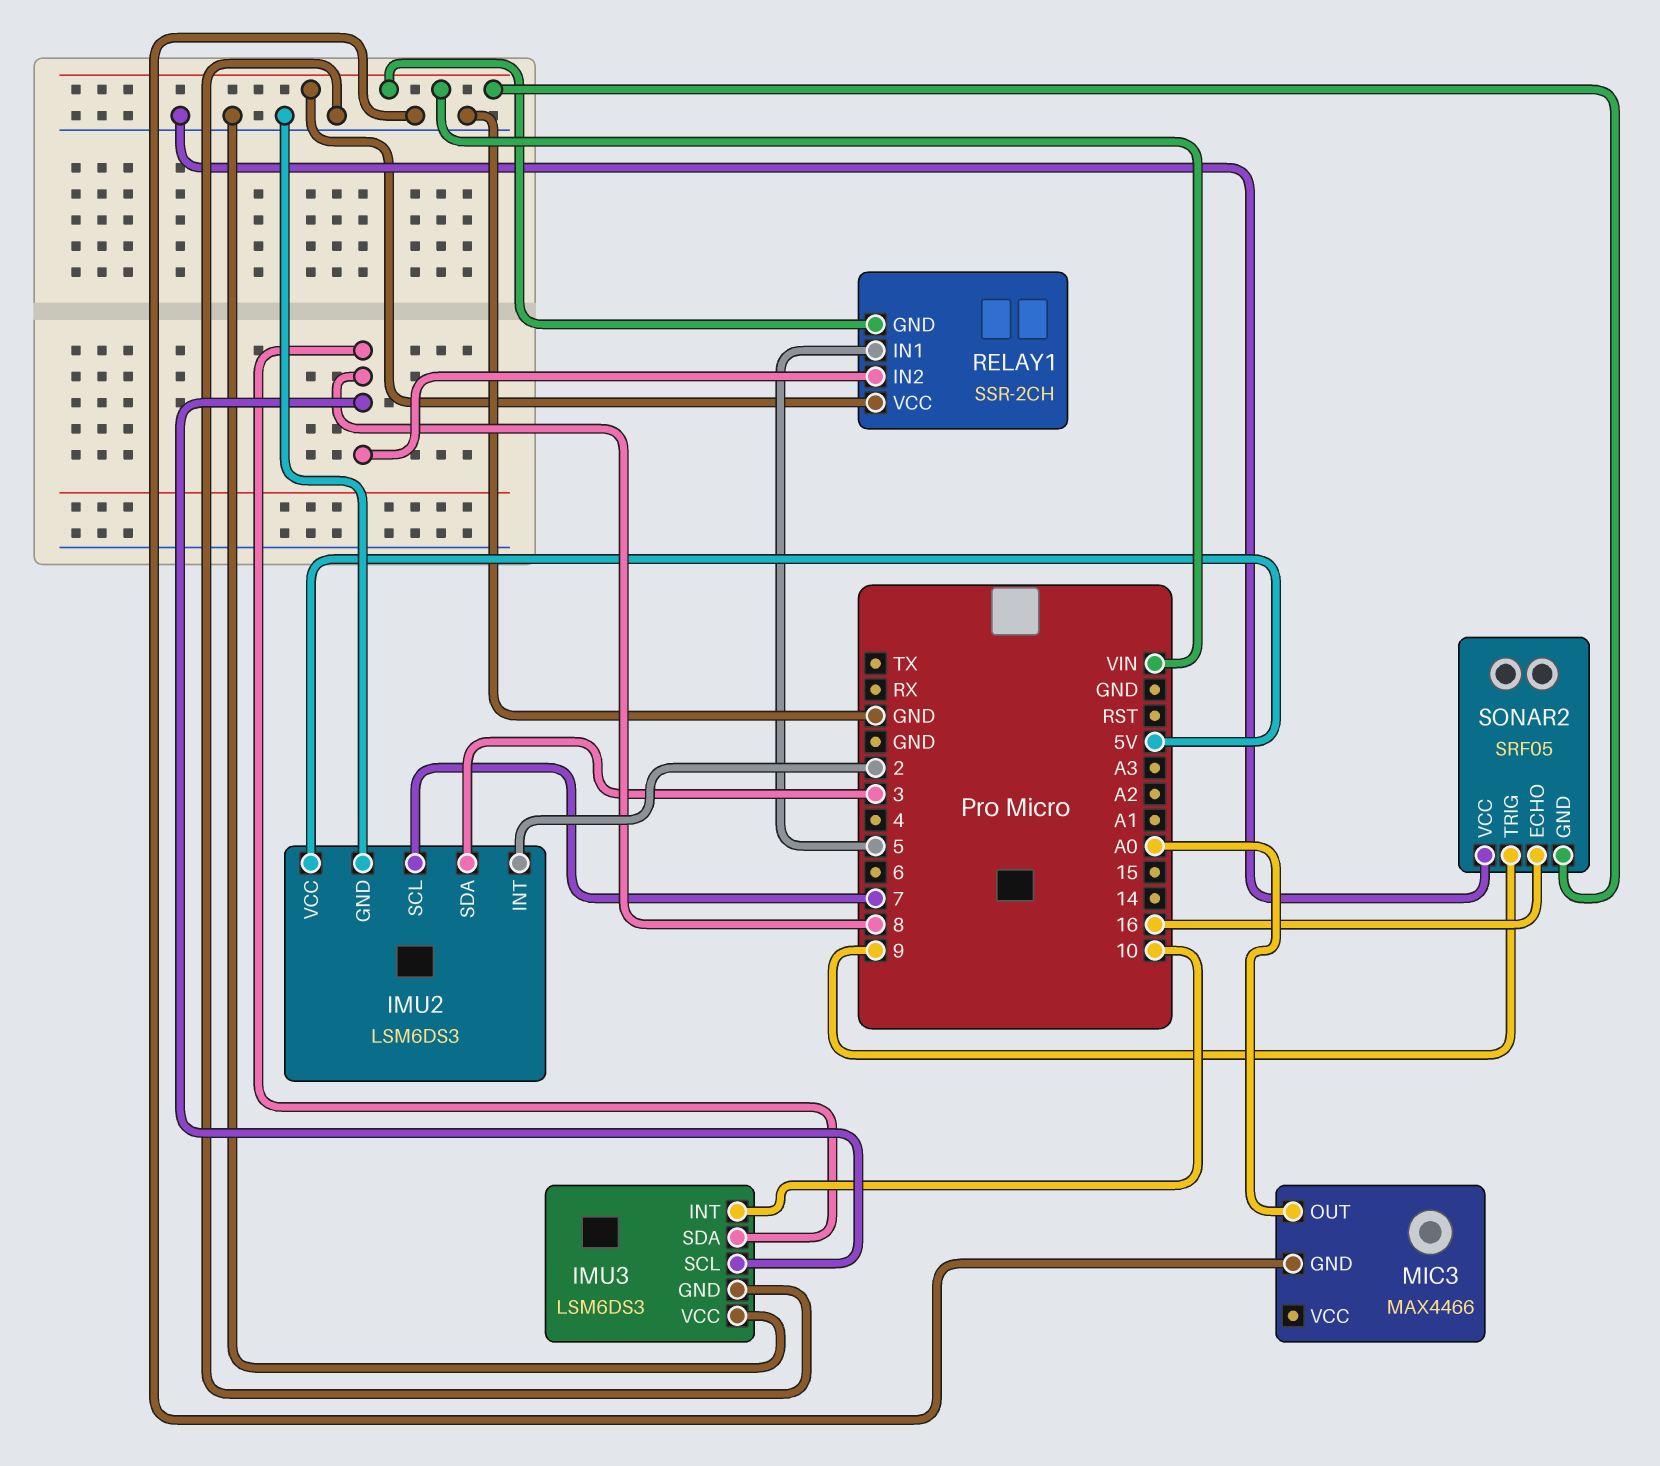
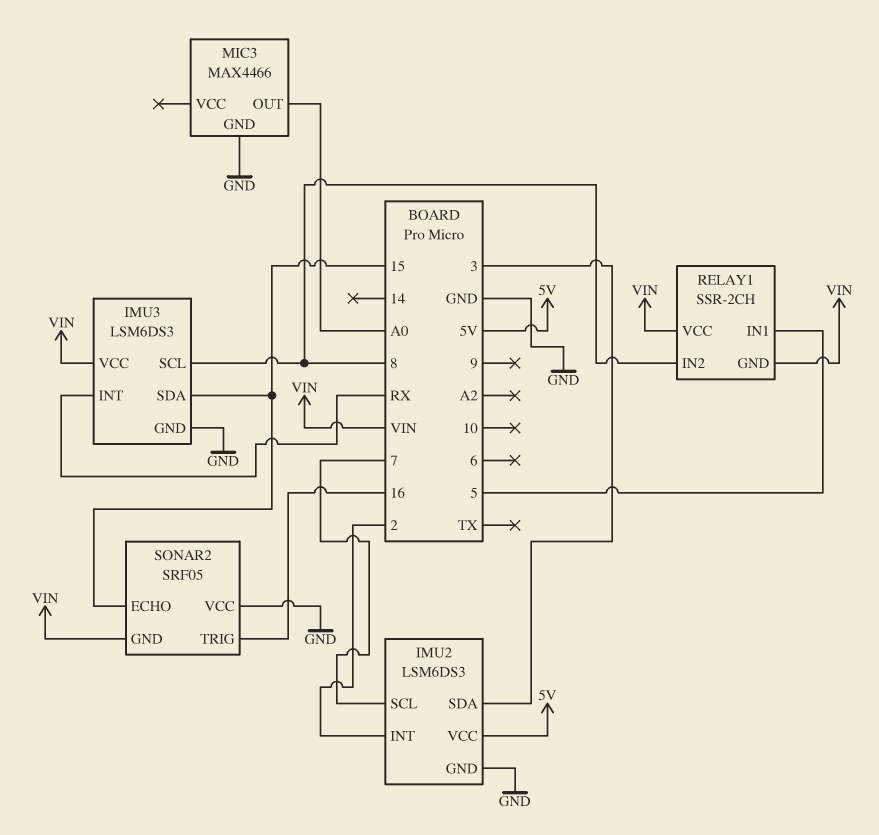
IMU3 pin INT: 10 -> RX
IMU3 pin SDA: 8 -> 15
IMU3 pin VCC: GND -> VIN
SONAR2 pin ECHO: 16 -> 15
SONAR2 pin TRIG: 9 -> 16

